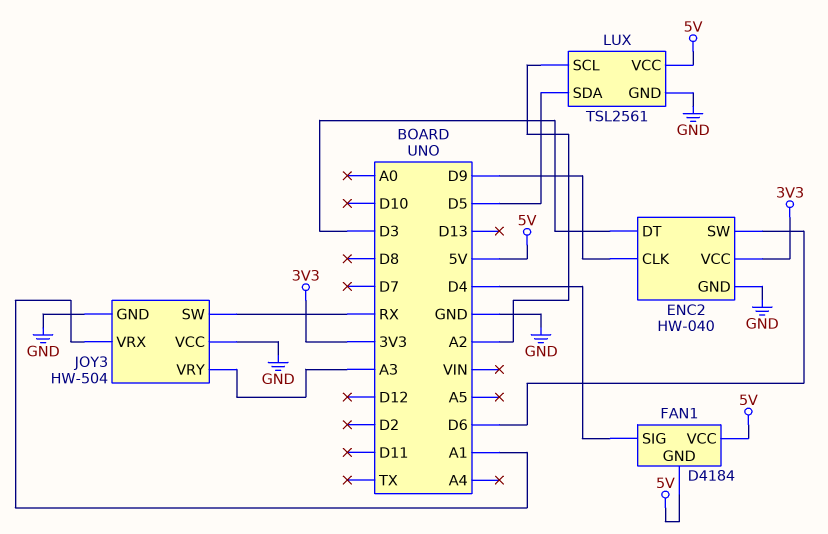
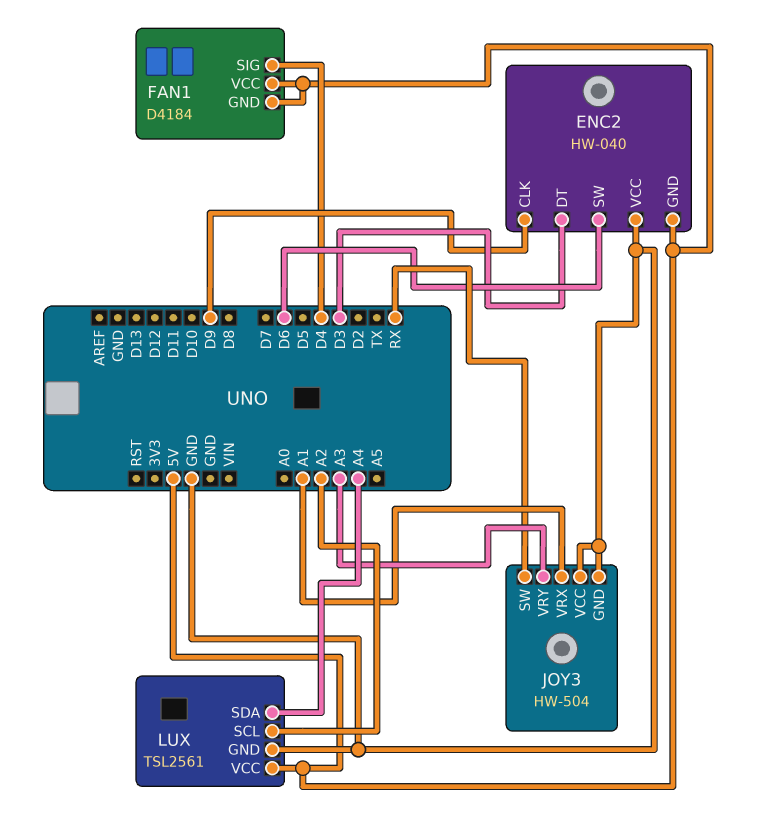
ENC2 pin GND: GND -> 5V
ENC2 pin VCC: 3V3 -> GND
LUX pin SDA: D5 -> A4

